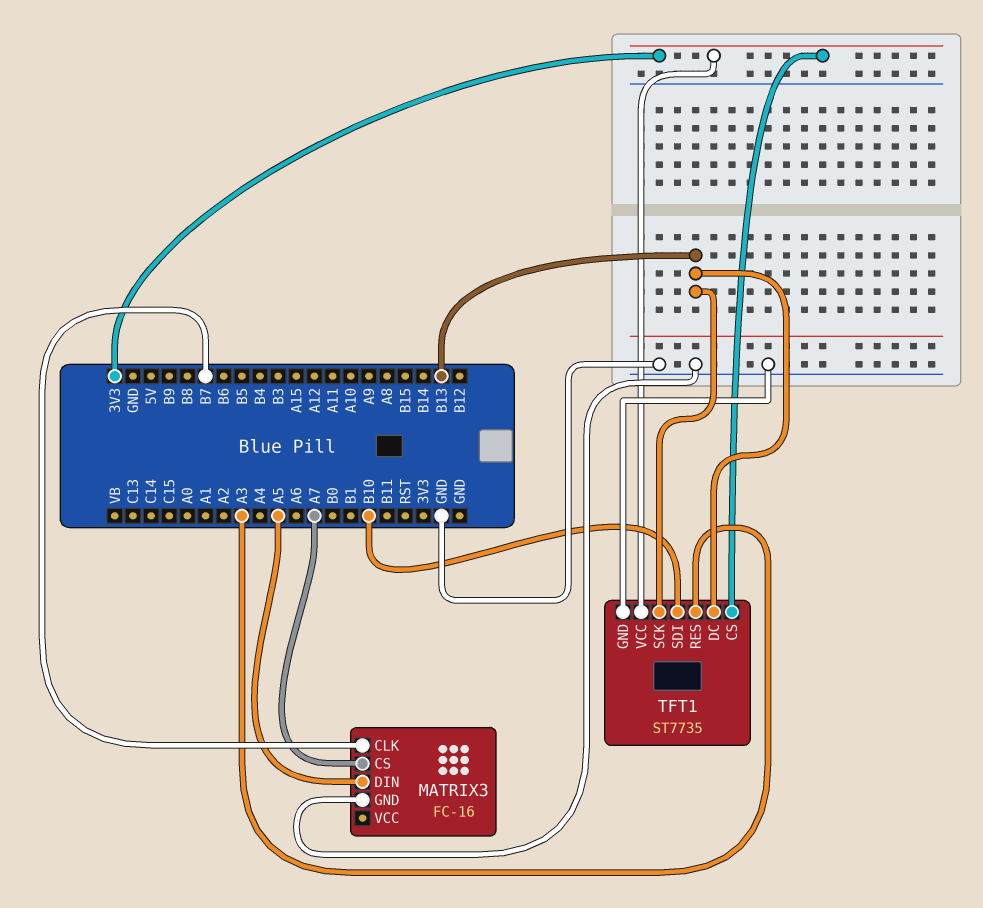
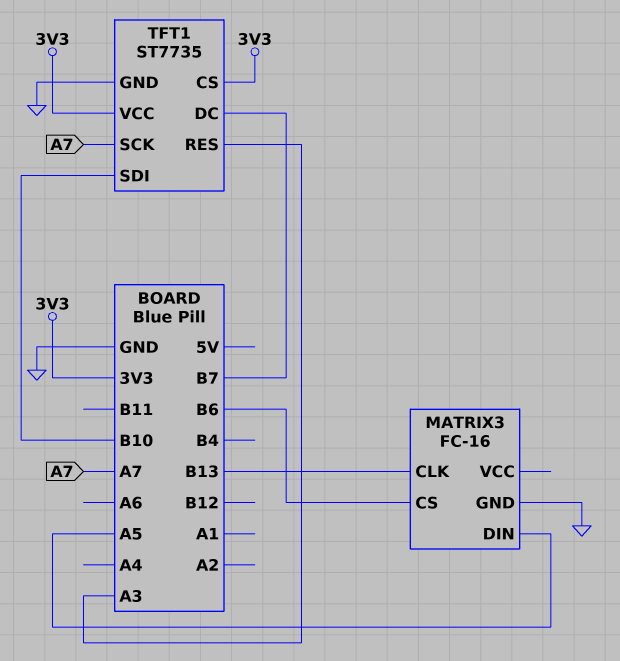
MATRIX3 pin CLK: B7 -> B13
MATRIX3 pin CS: A7 -> B6
TFT1 pin DC: B13 -> B7
TFT1 pin SCK: B13 -> A7

